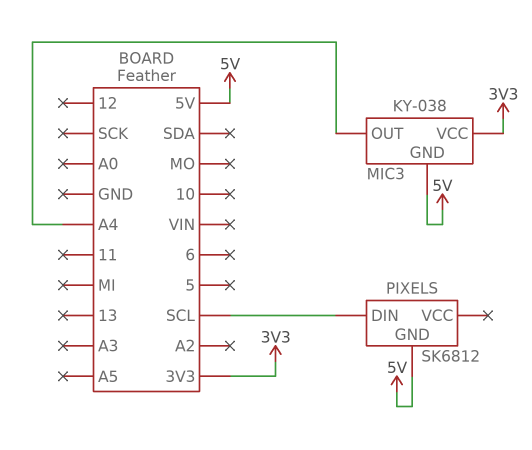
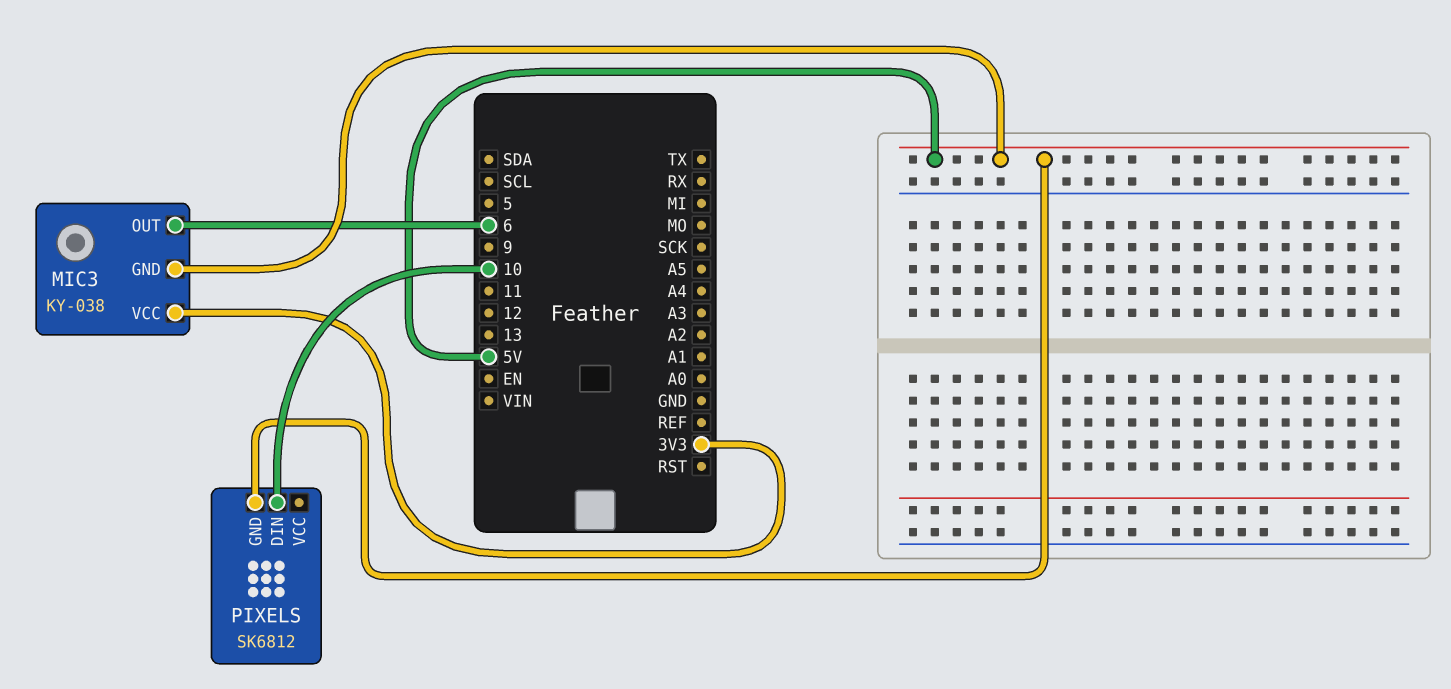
MIC3 pin OUT: A4 -> 6
PIXELS pin DIN: SCL -> 10

